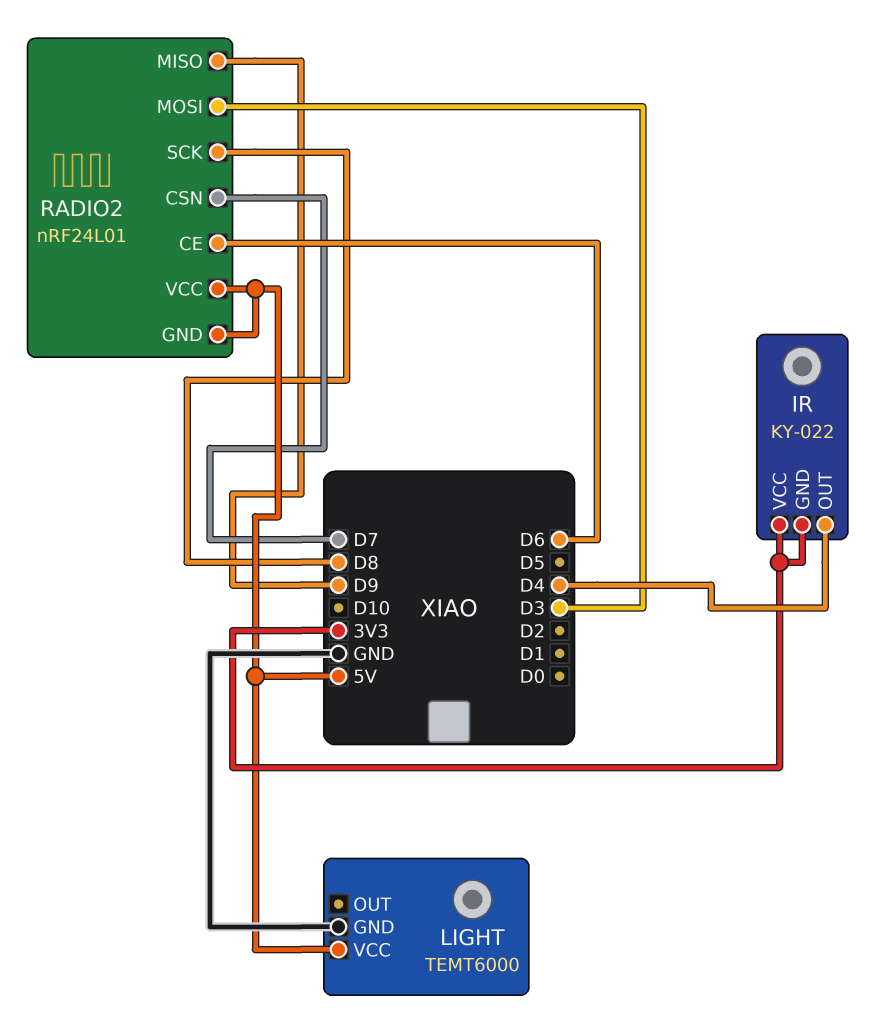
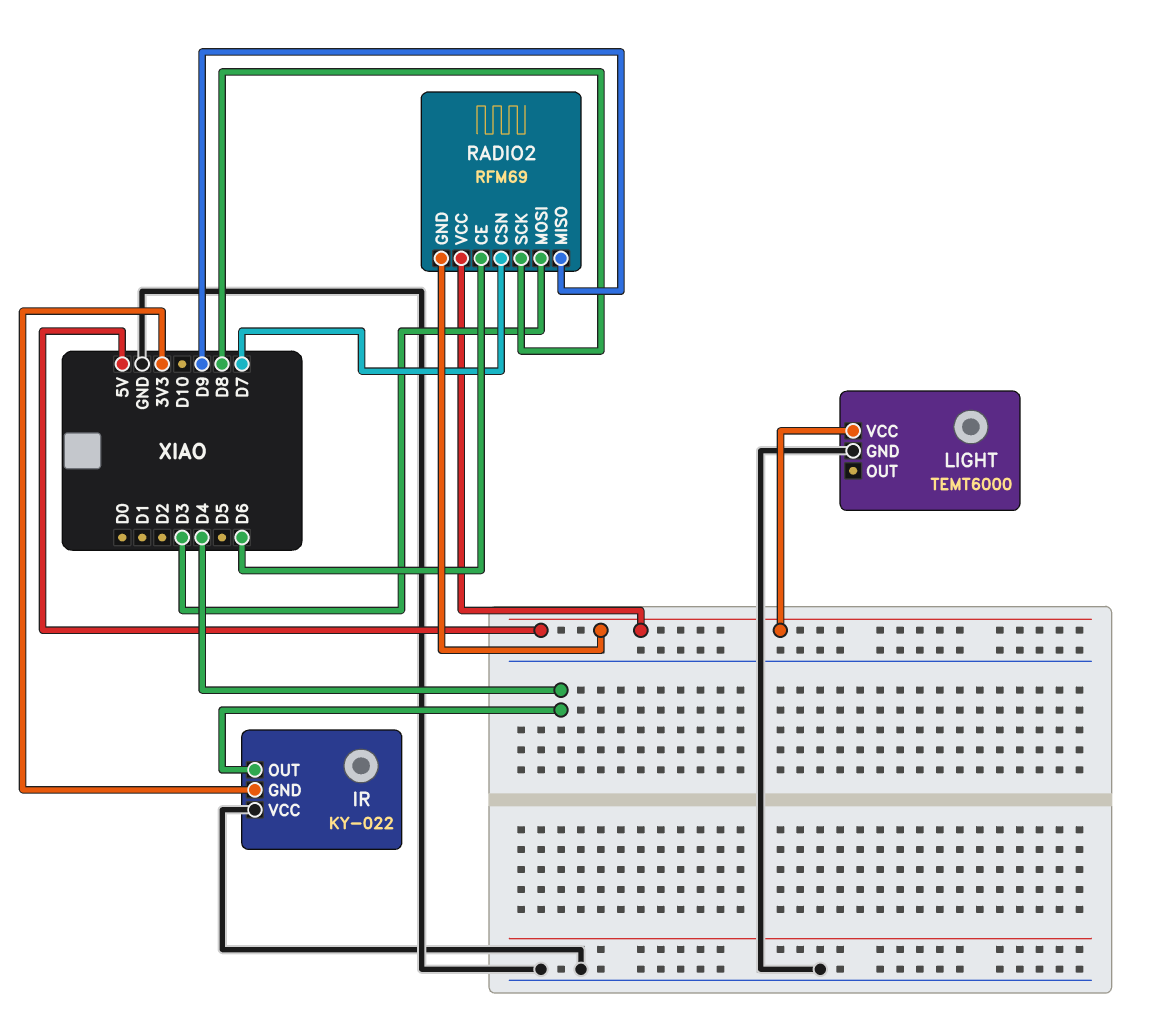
IR pin VCC: 3V3 -> GND
RADIO2: nRF24L01 -> RFM69

